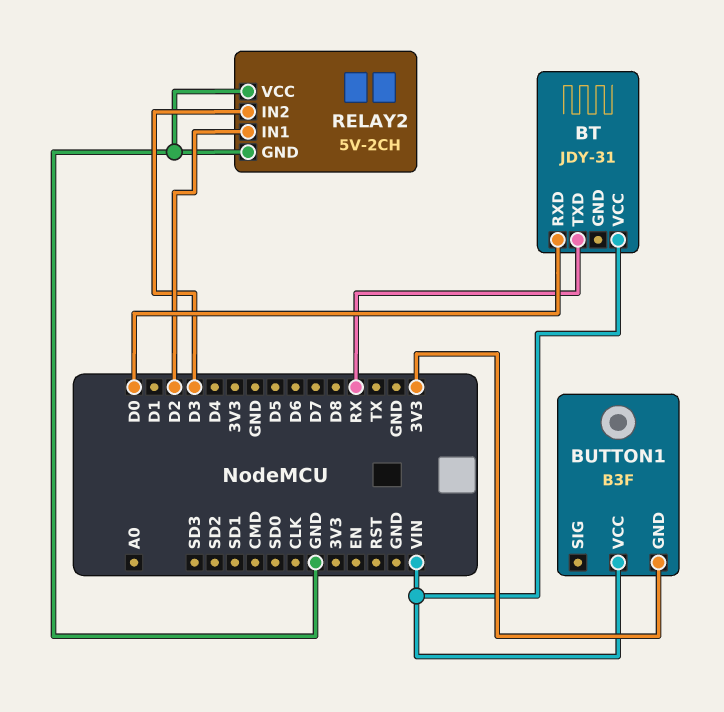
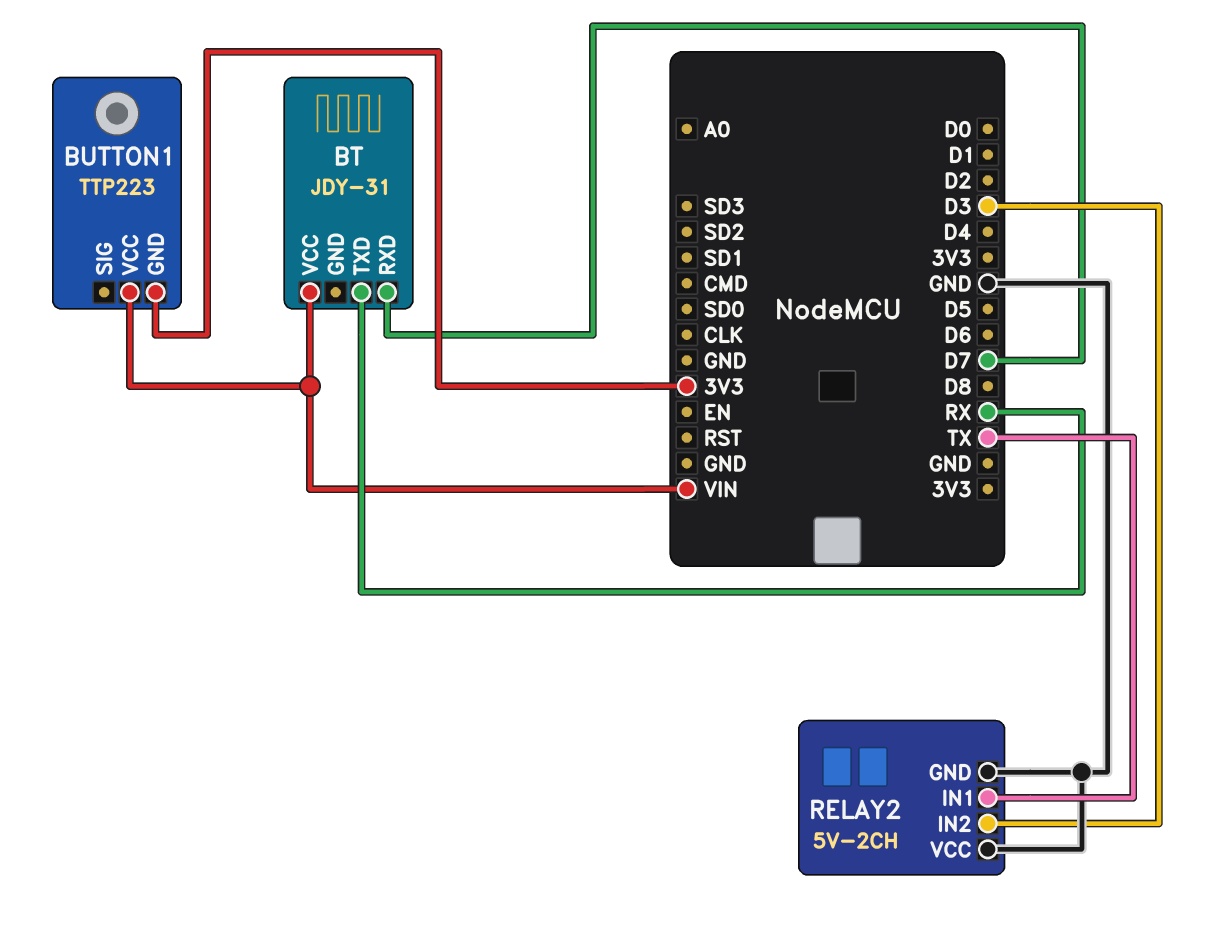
BT pin RXD: D0 -> D7
BUTTON1: B3F -> TTP223
RELAY2 pin IN1: D2 -> TX

